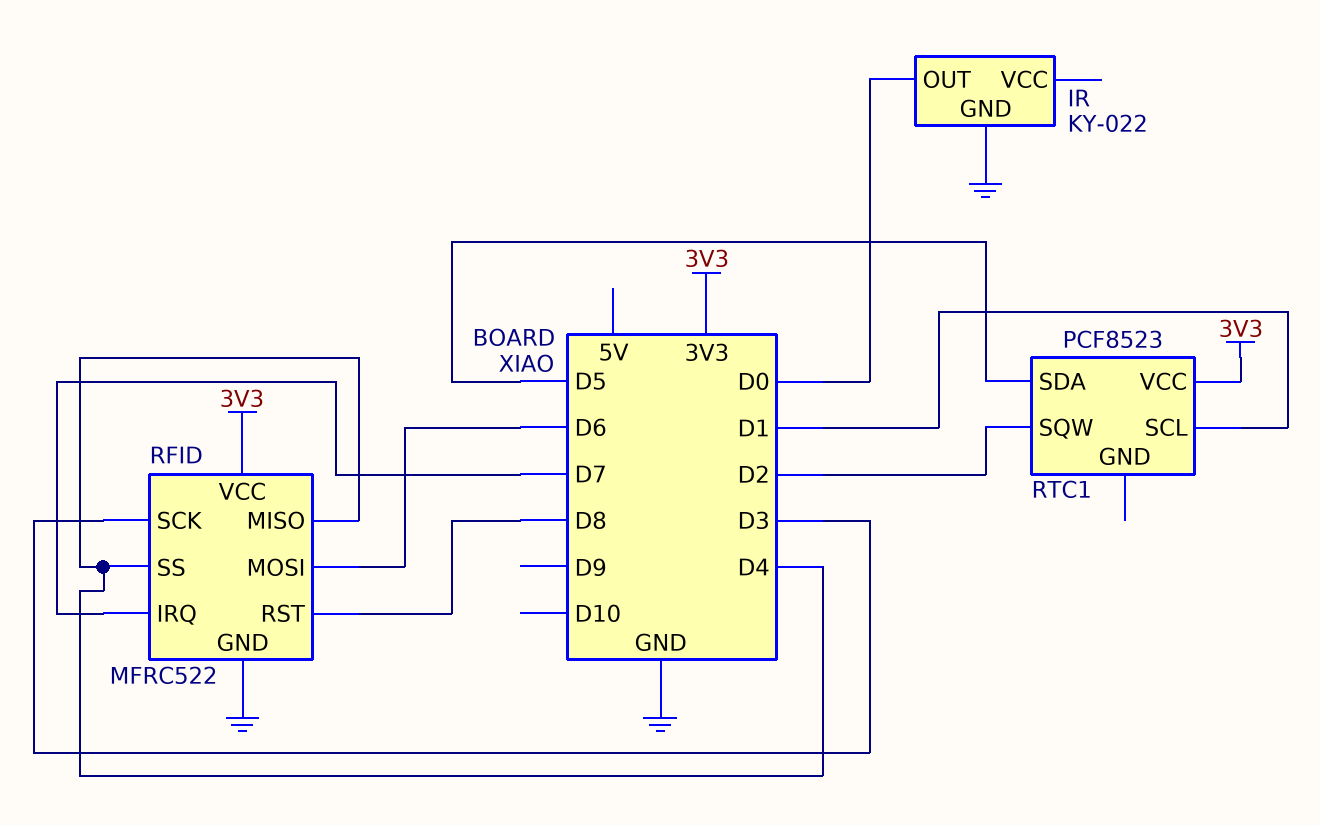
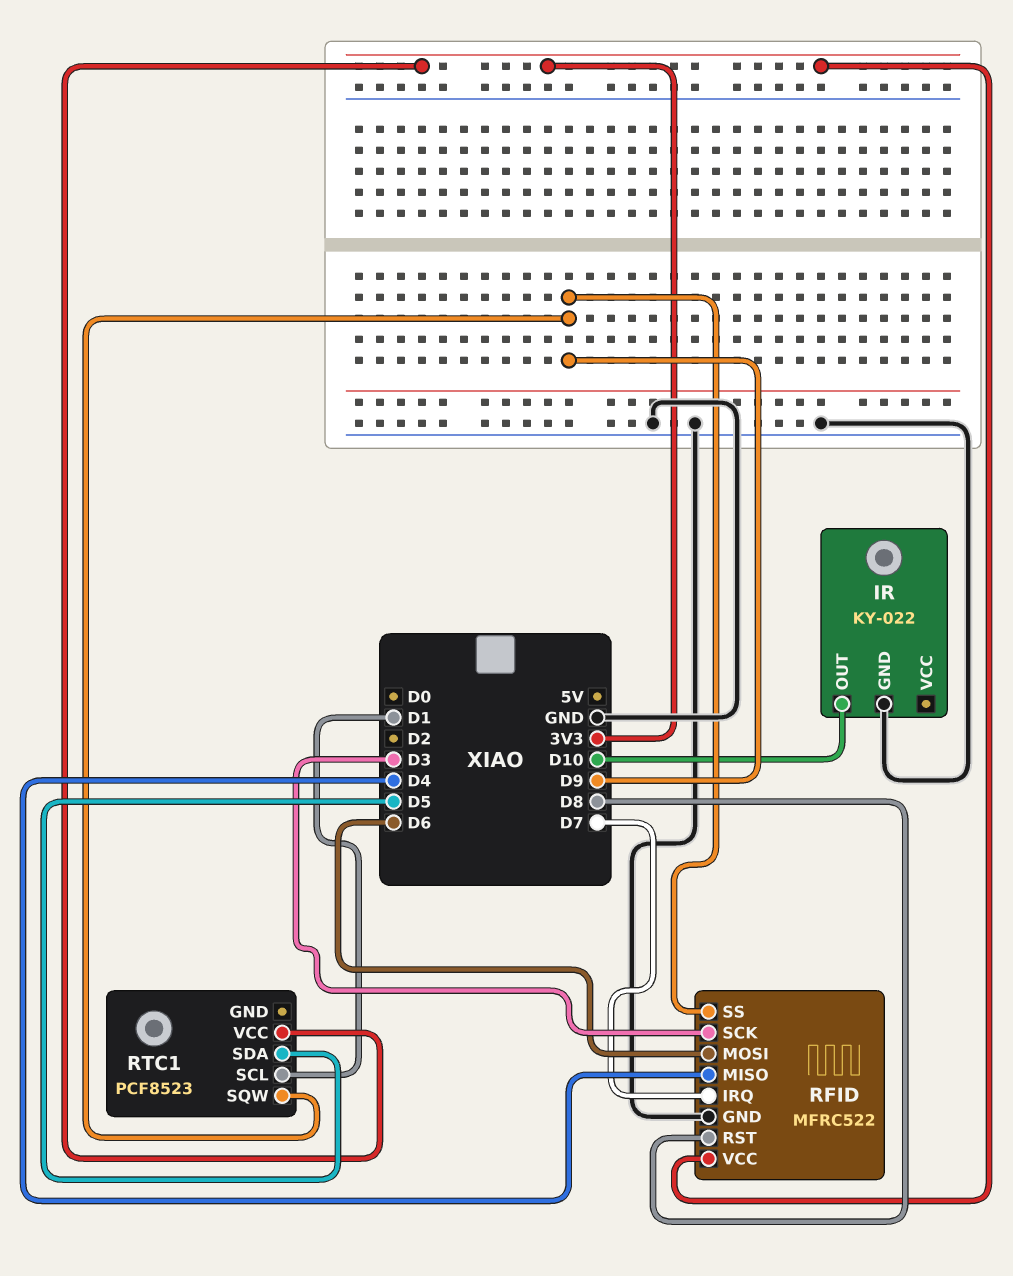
IR pin OUT: D0 -> D10
RFID pin SS: D4 -> D9
RTC1 pin SQW: D2 -> D9

